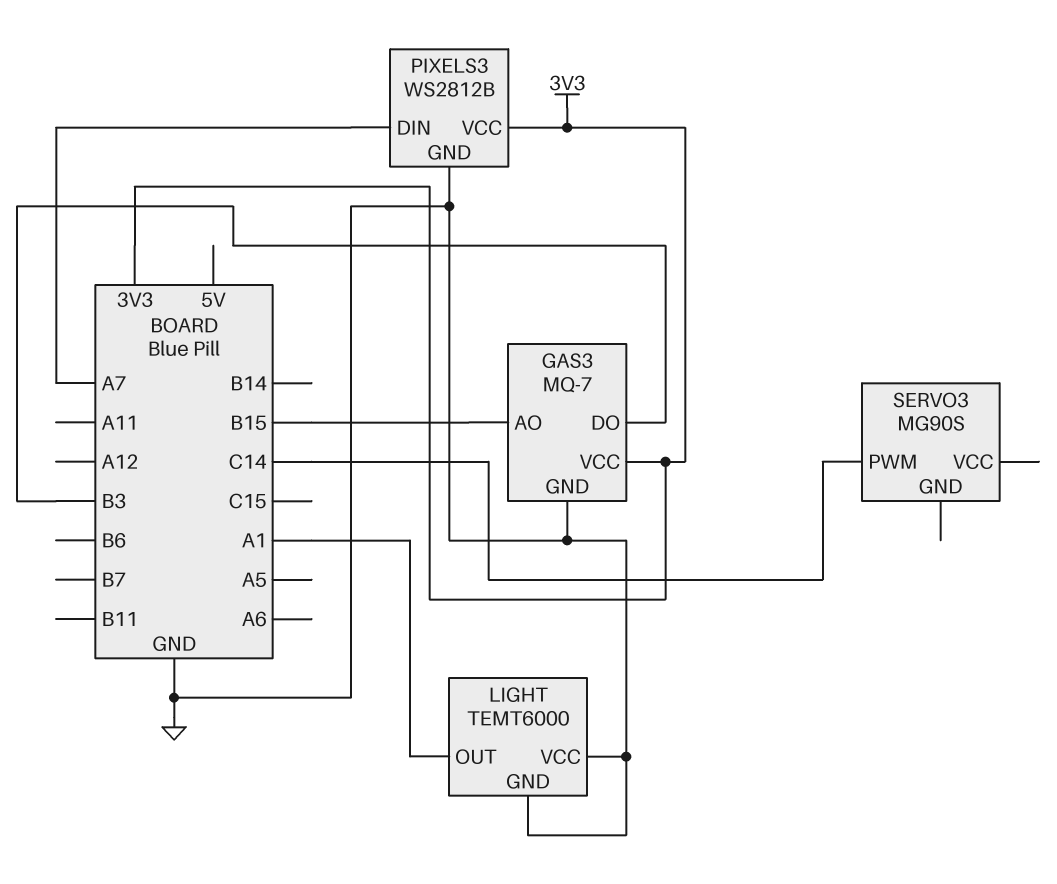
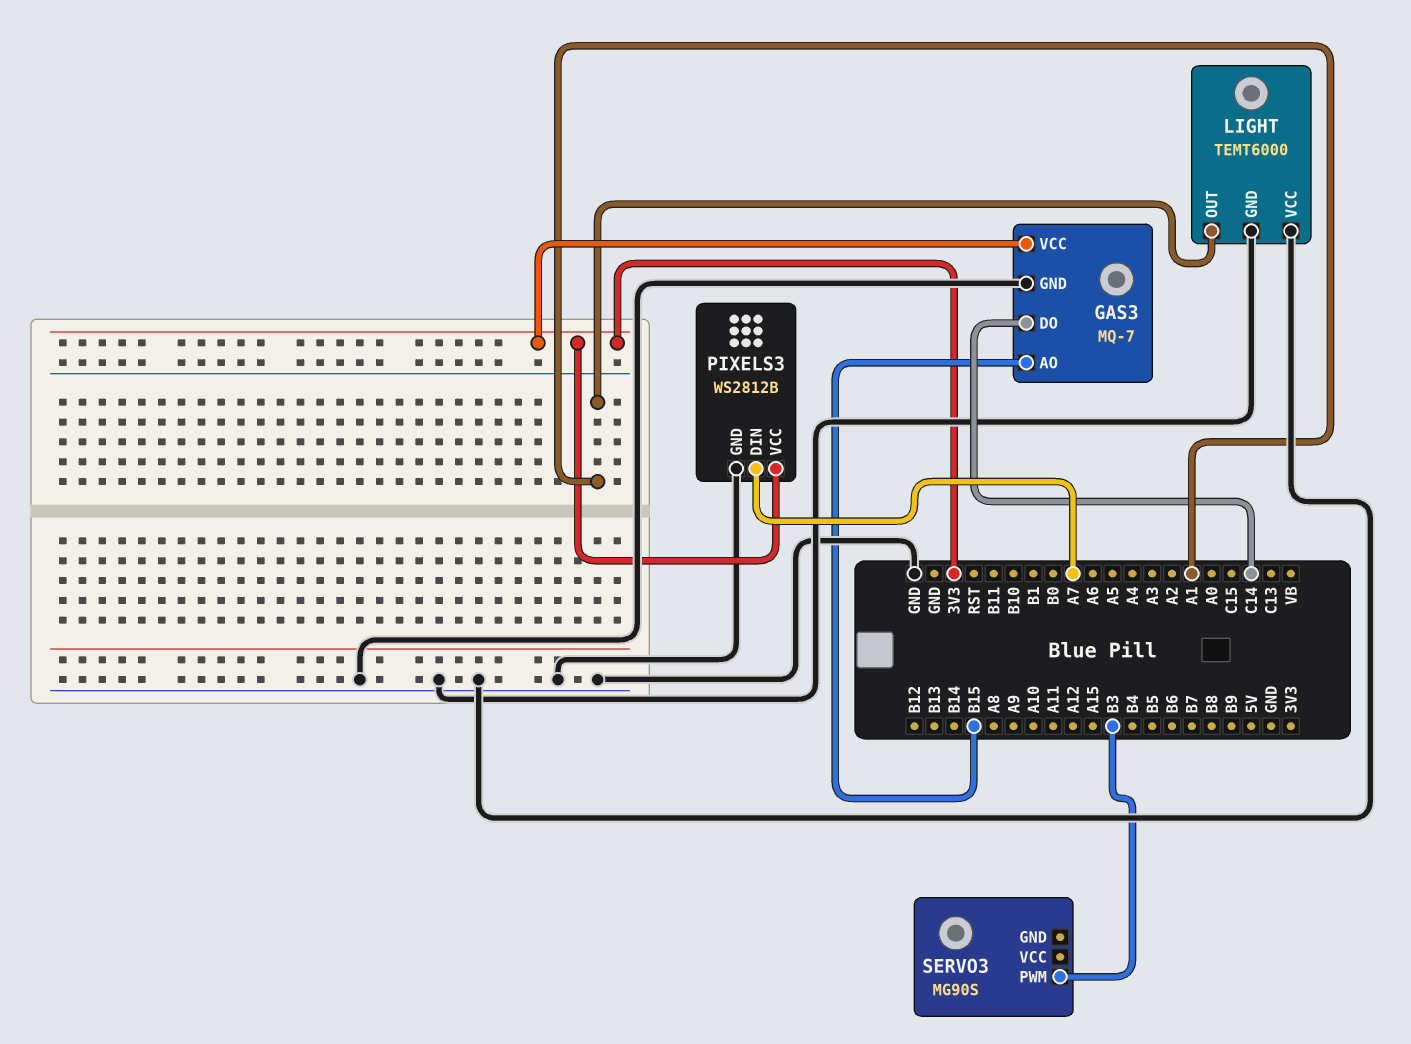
GAS3 pin DO: B3 -> C14
SERVO3 pin PWM: C14 -> B3

